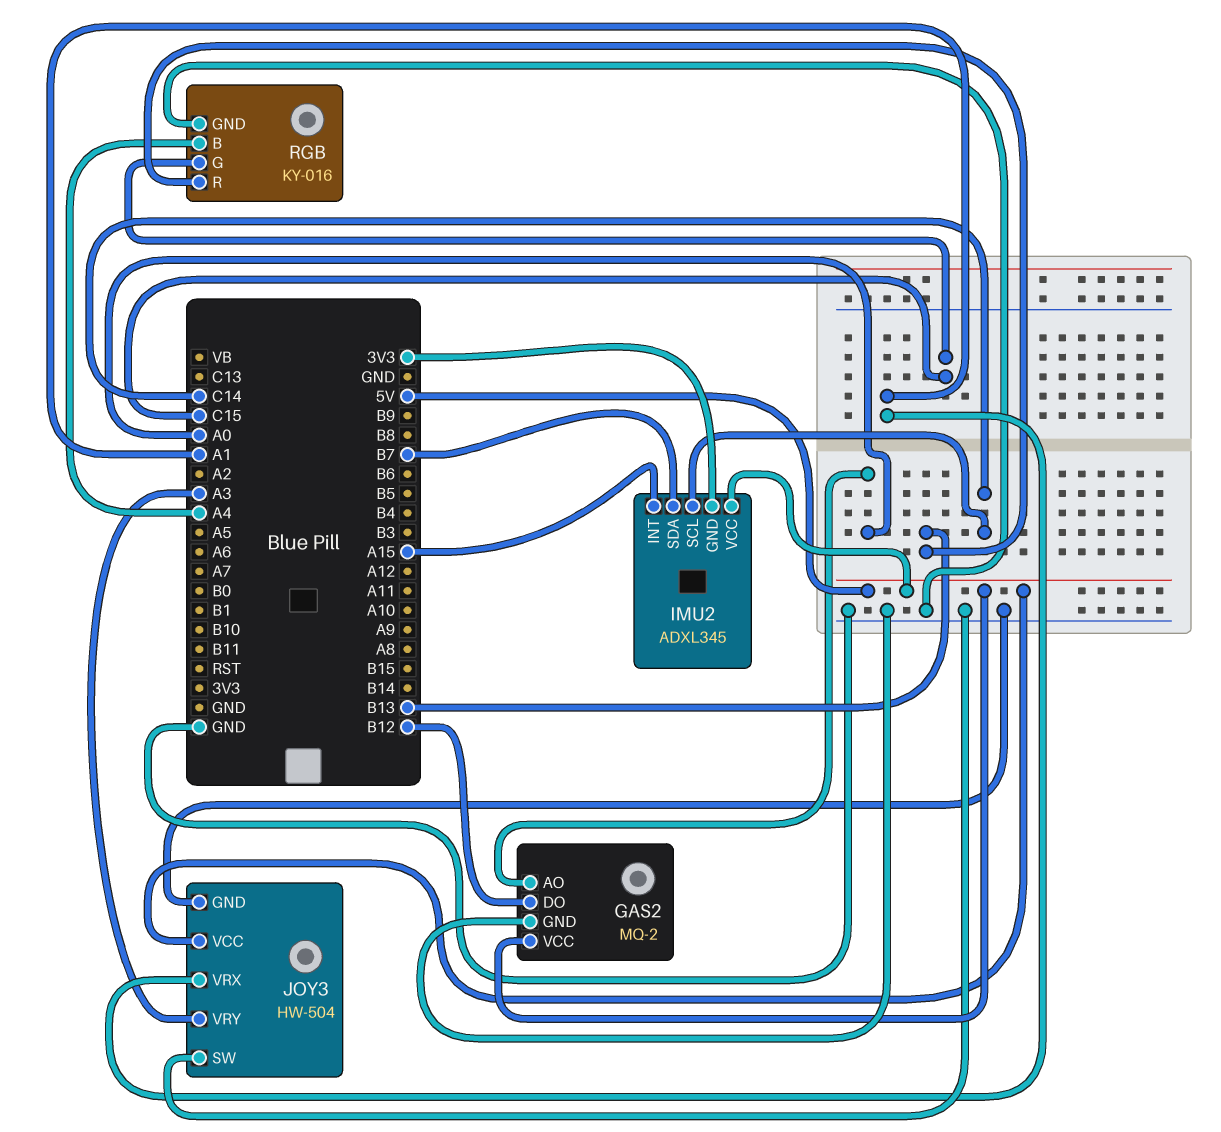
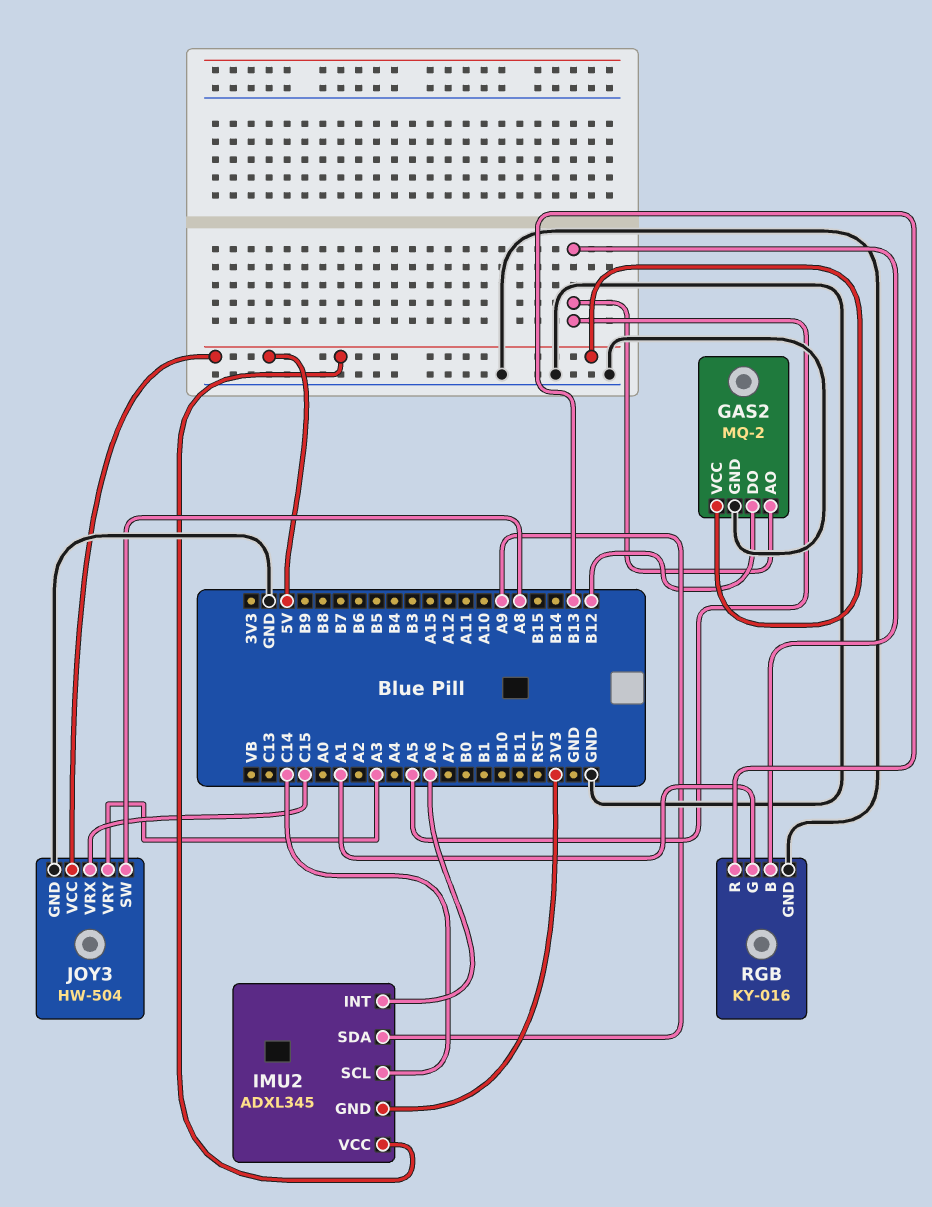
GAS2 pin AO: A0 -> A5
IMU2 pin INT: A15 -> A6
IMU2 pin SDA: B7 -> A9
JOY3 pin SW: GND -> A8
JOY3 pin VRX: A1 -> C15
RGB pin B: A4 -> A5
RGB pin G: C15 -> A1

